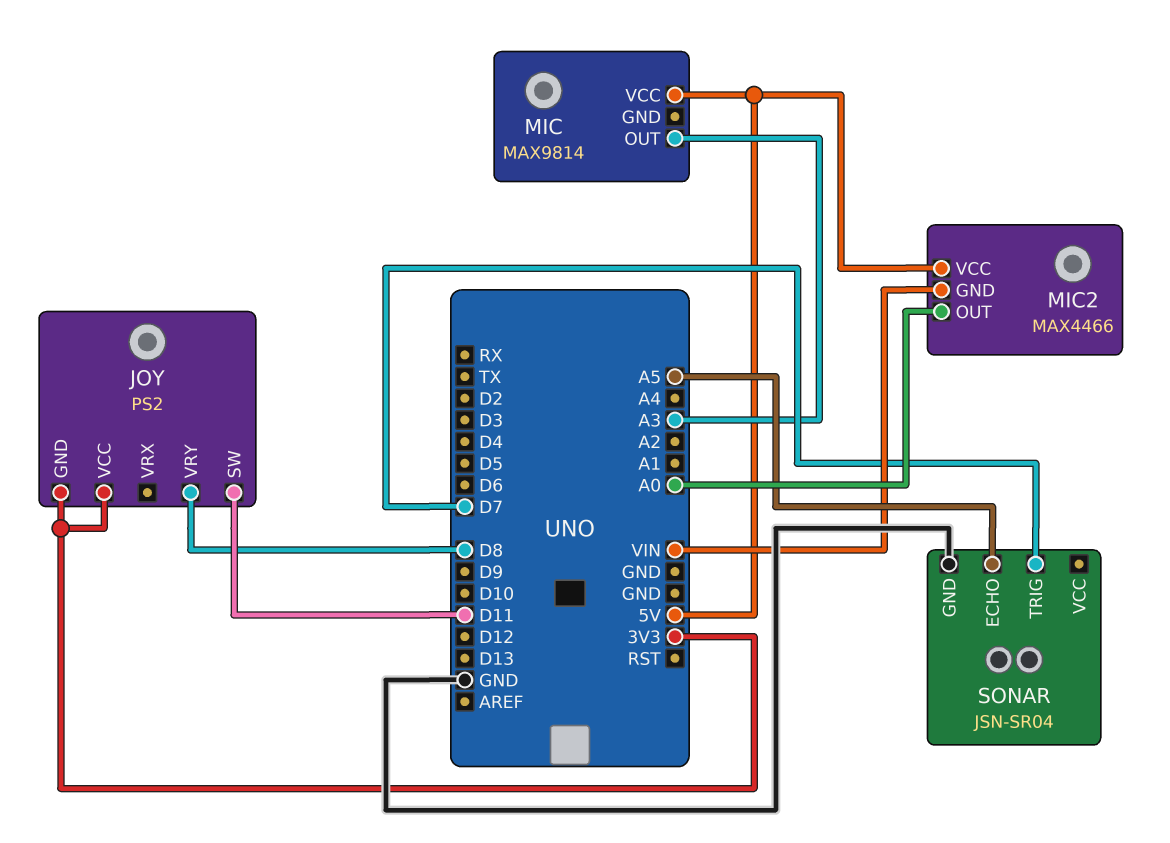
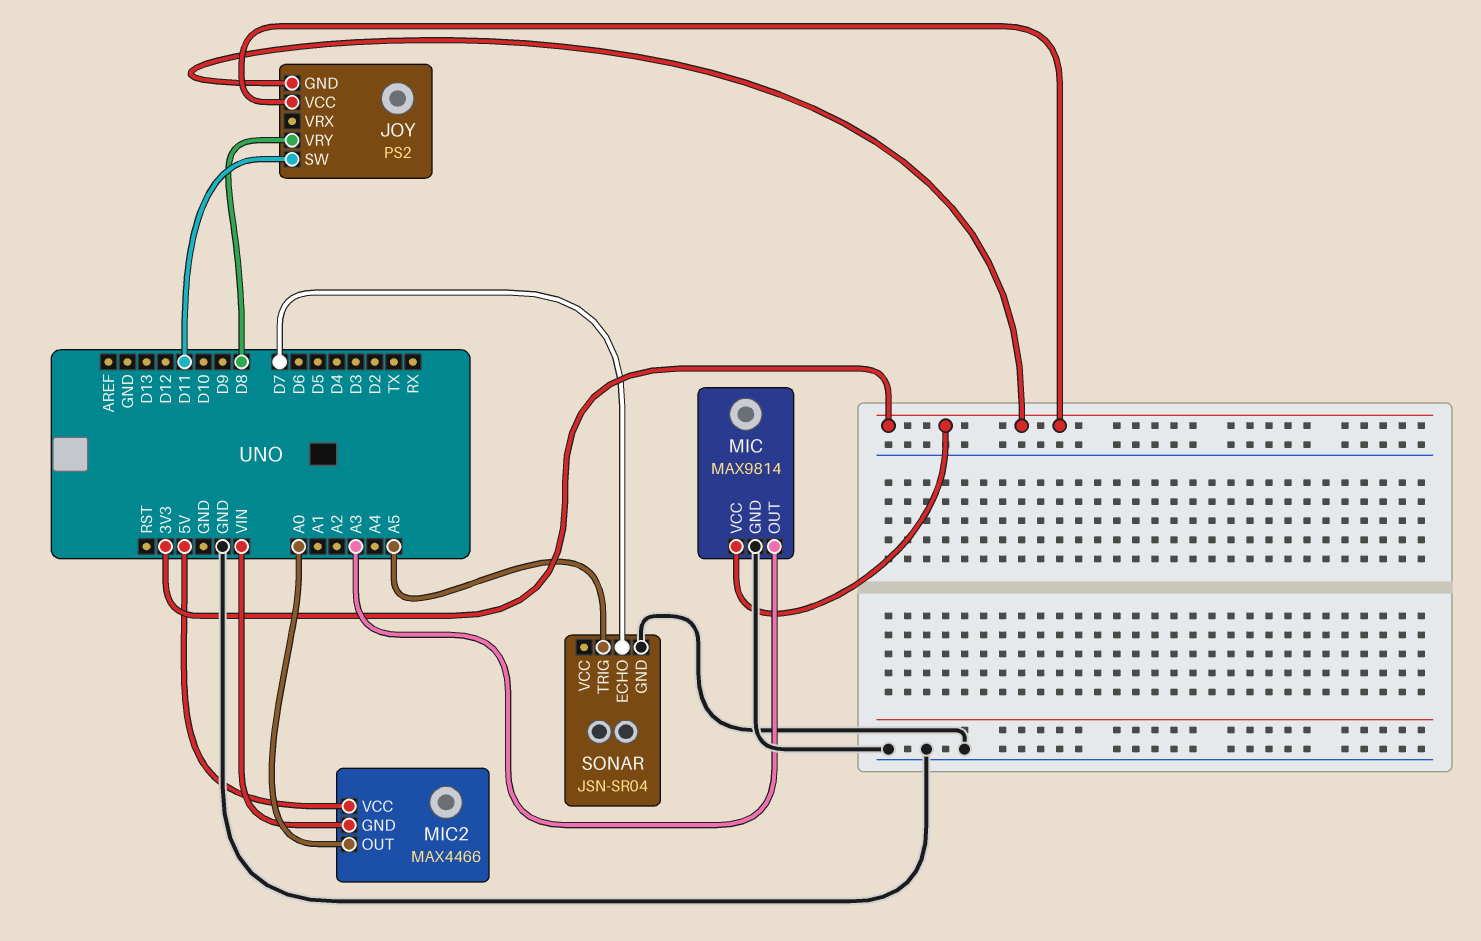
MIC pin GND: none -> GND
MIC pin VCC: 5V -> 3V3
SONAR pin ECHO: A5 -> D7
SONAR pin TRIG: D7 -> A5

